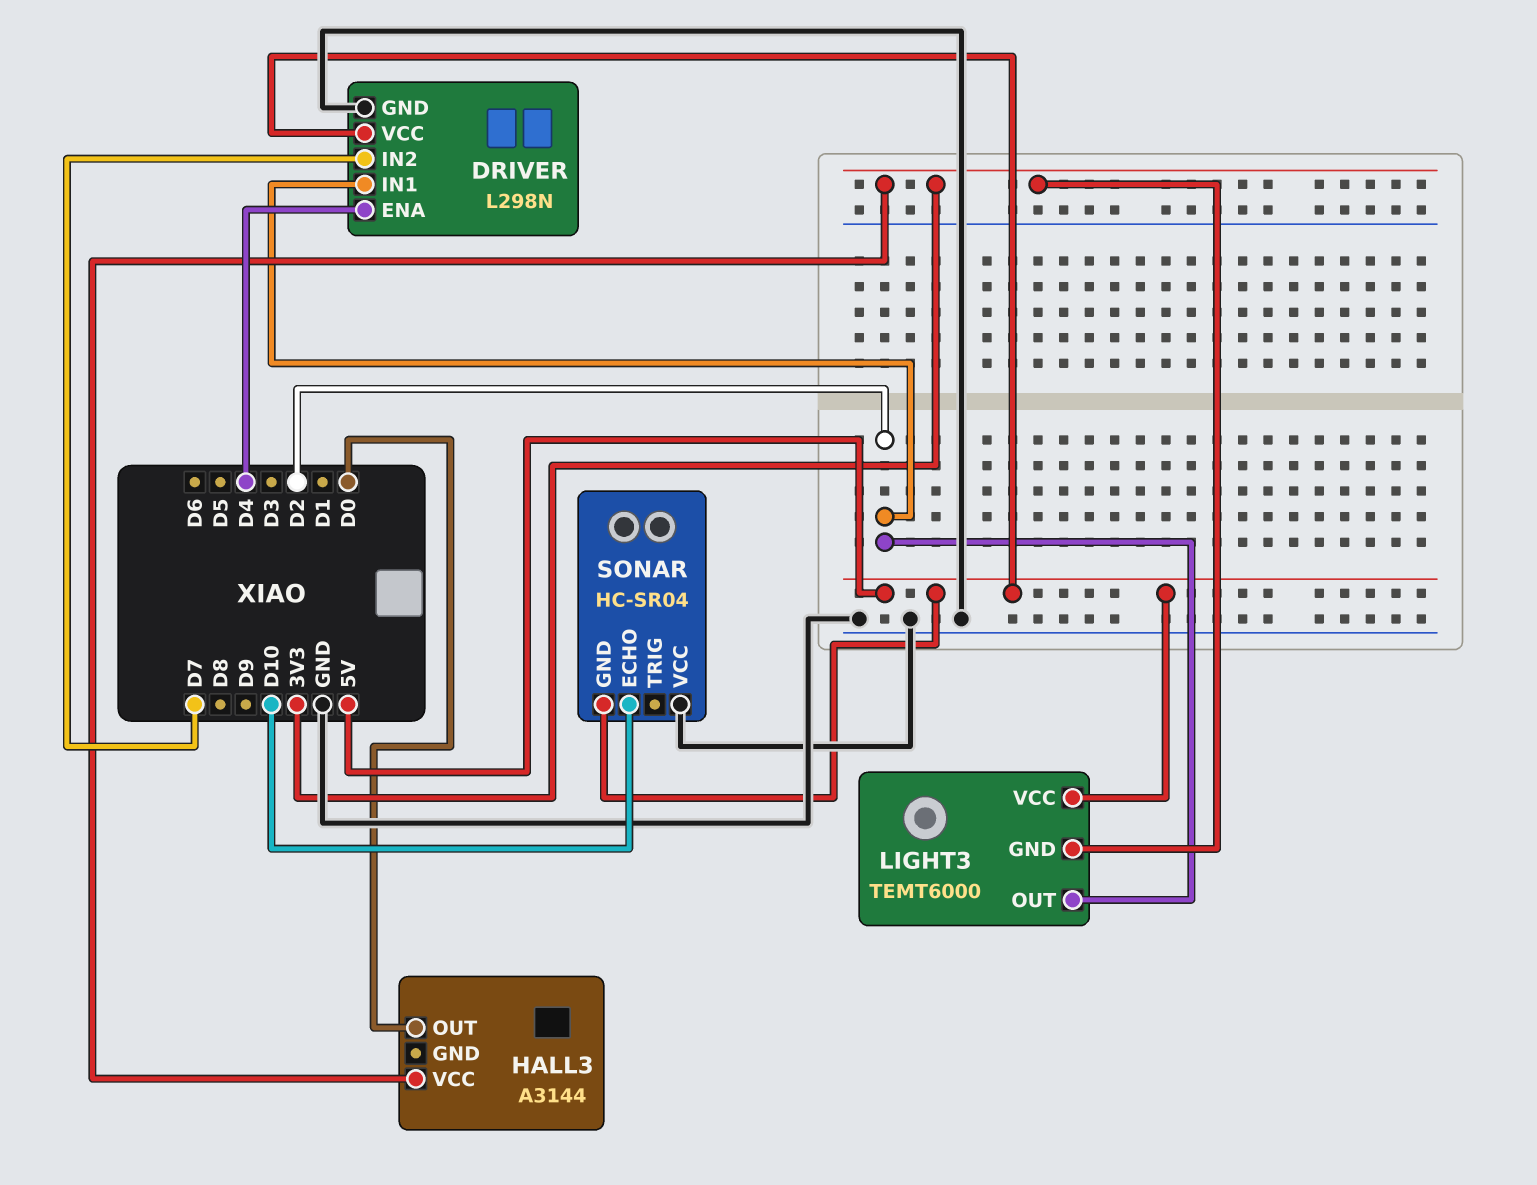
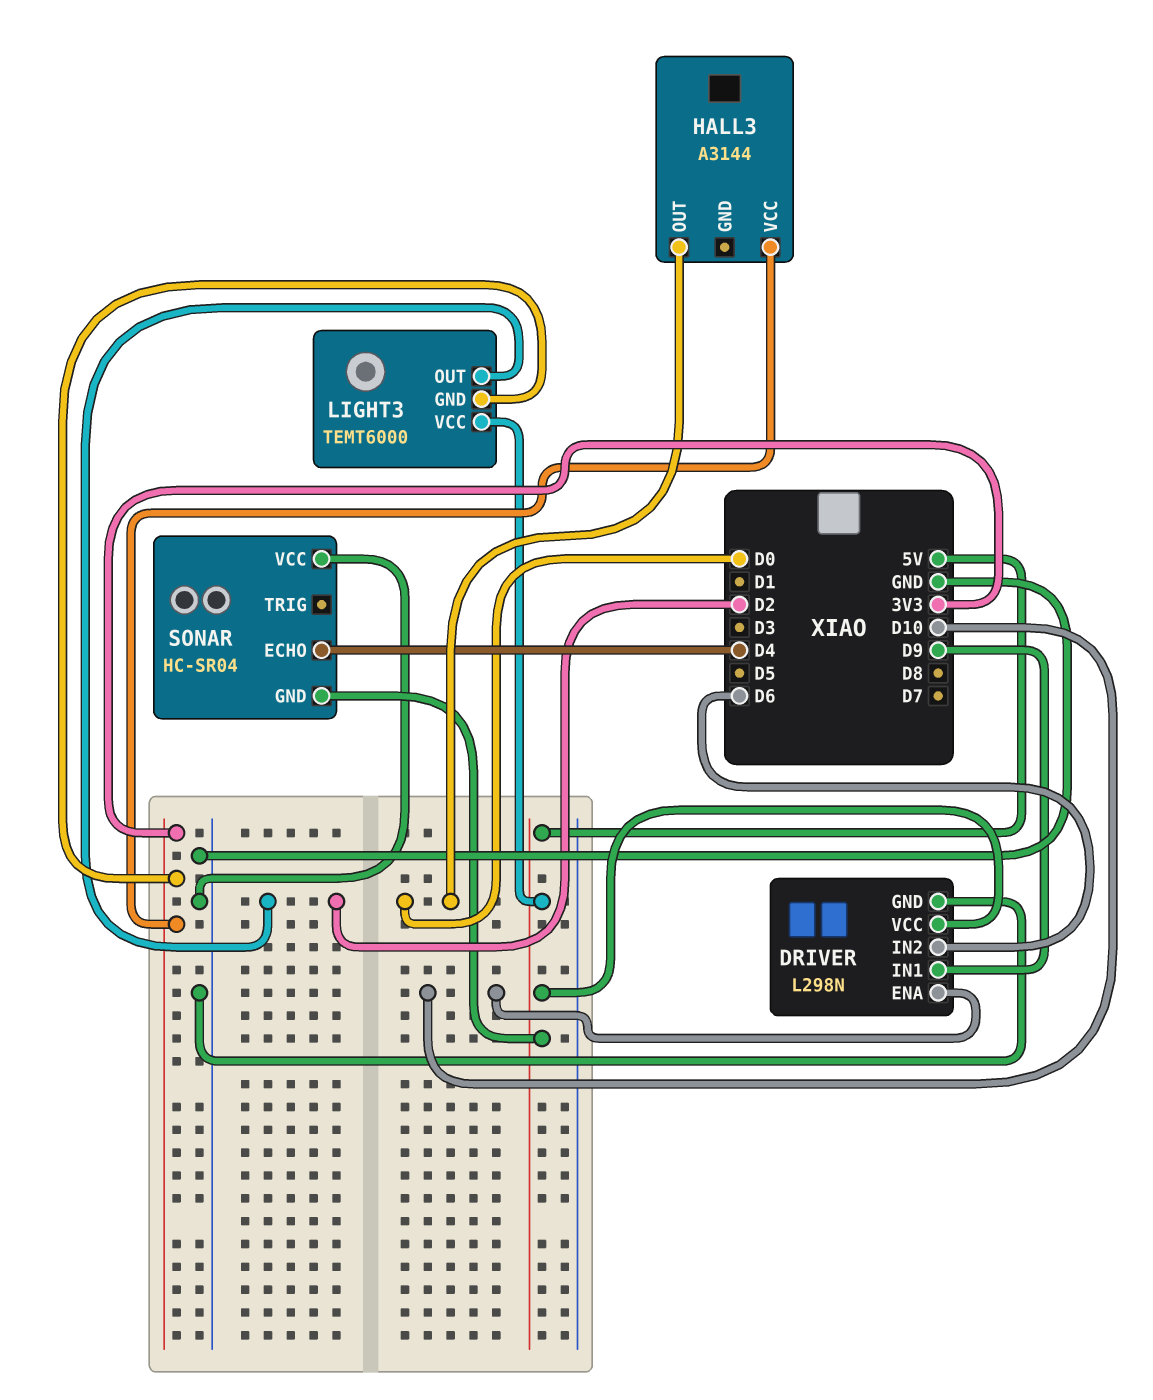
DRIVER pin ENA: D4 -> D10
DRIVER pin IN1: D2 -> D9
DRIVER pin IN2: D7 -> D6
SONAR pin ECHO: D10 -> D4

